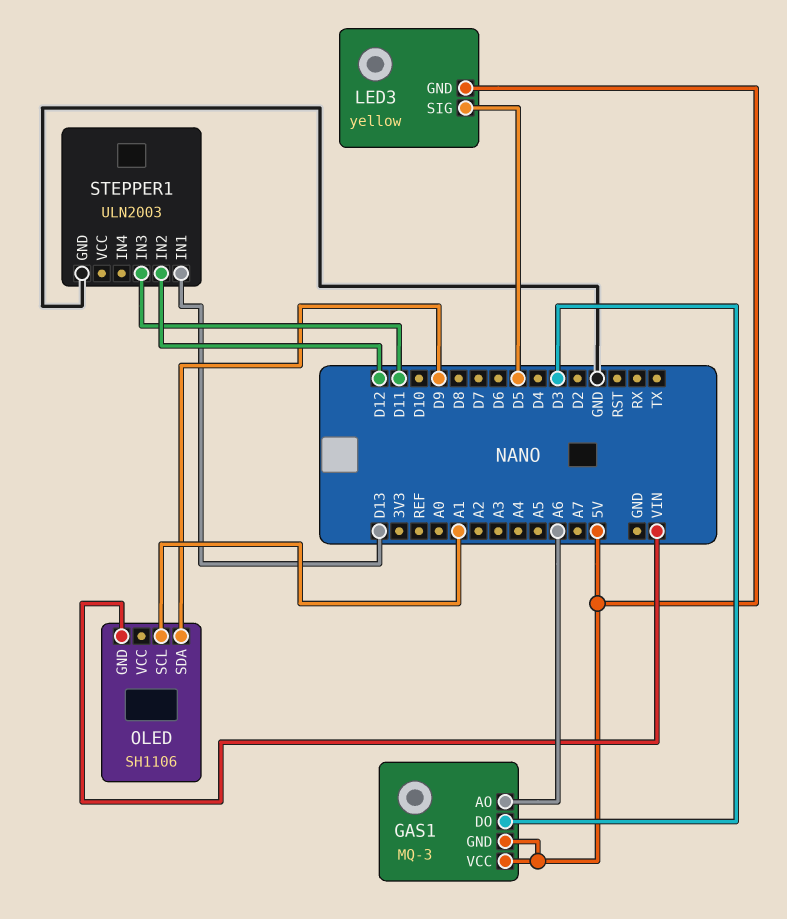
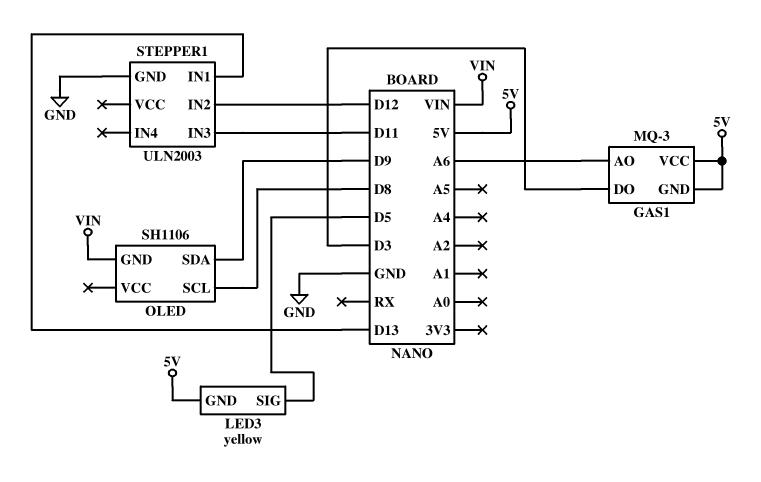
OLED pin SCL: A1 -> D8

